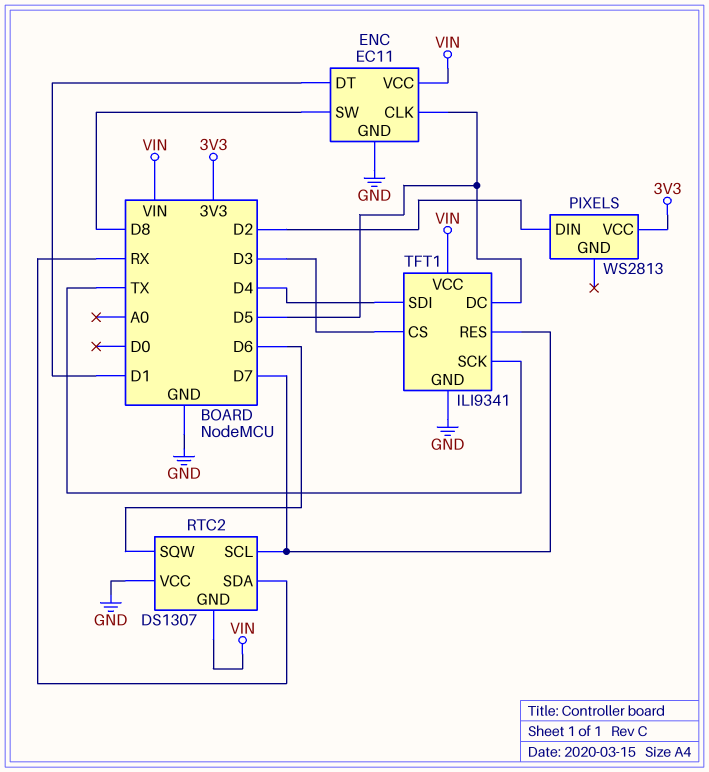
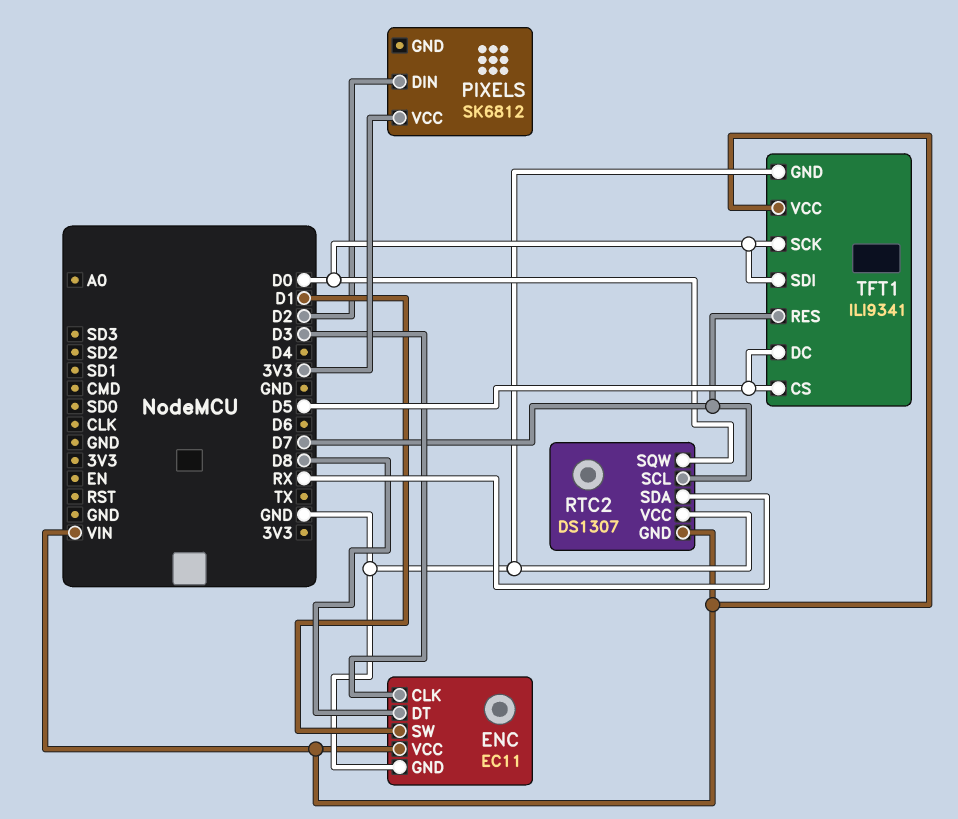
ENC pin CLK: D5 -> D3
ENC pin DT: D1 -> D8
ENC pin SW: D8 -> D1
PIXELS: WS2813 -> SK6812
RTC2 pin SQW: D6 -> D0
TFT1 pin CS: D3 -> D5
TFT1 pin SCK: TX -> D0
TFT1 pin SDI: D4 -> D0

